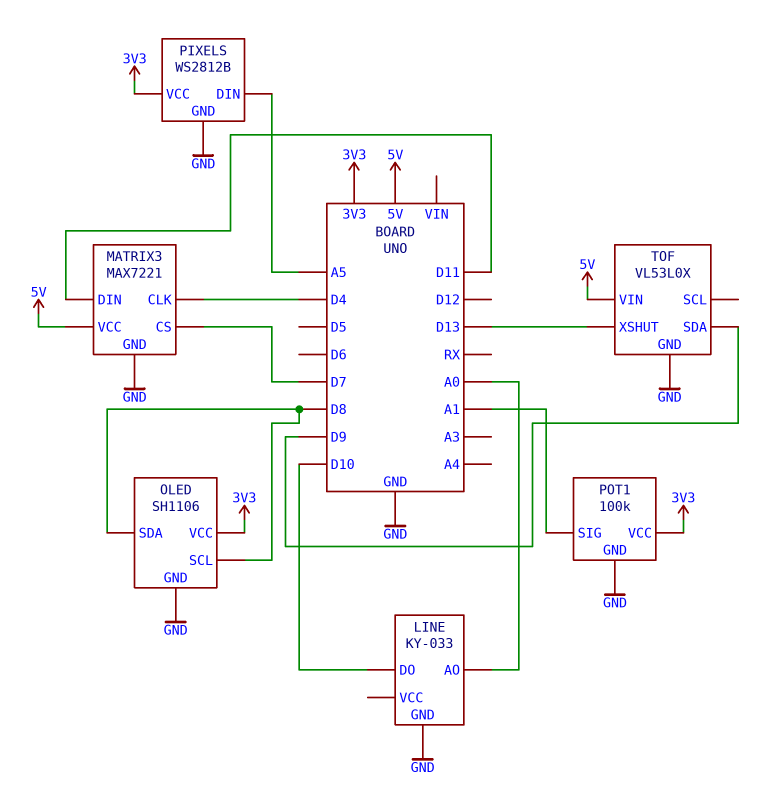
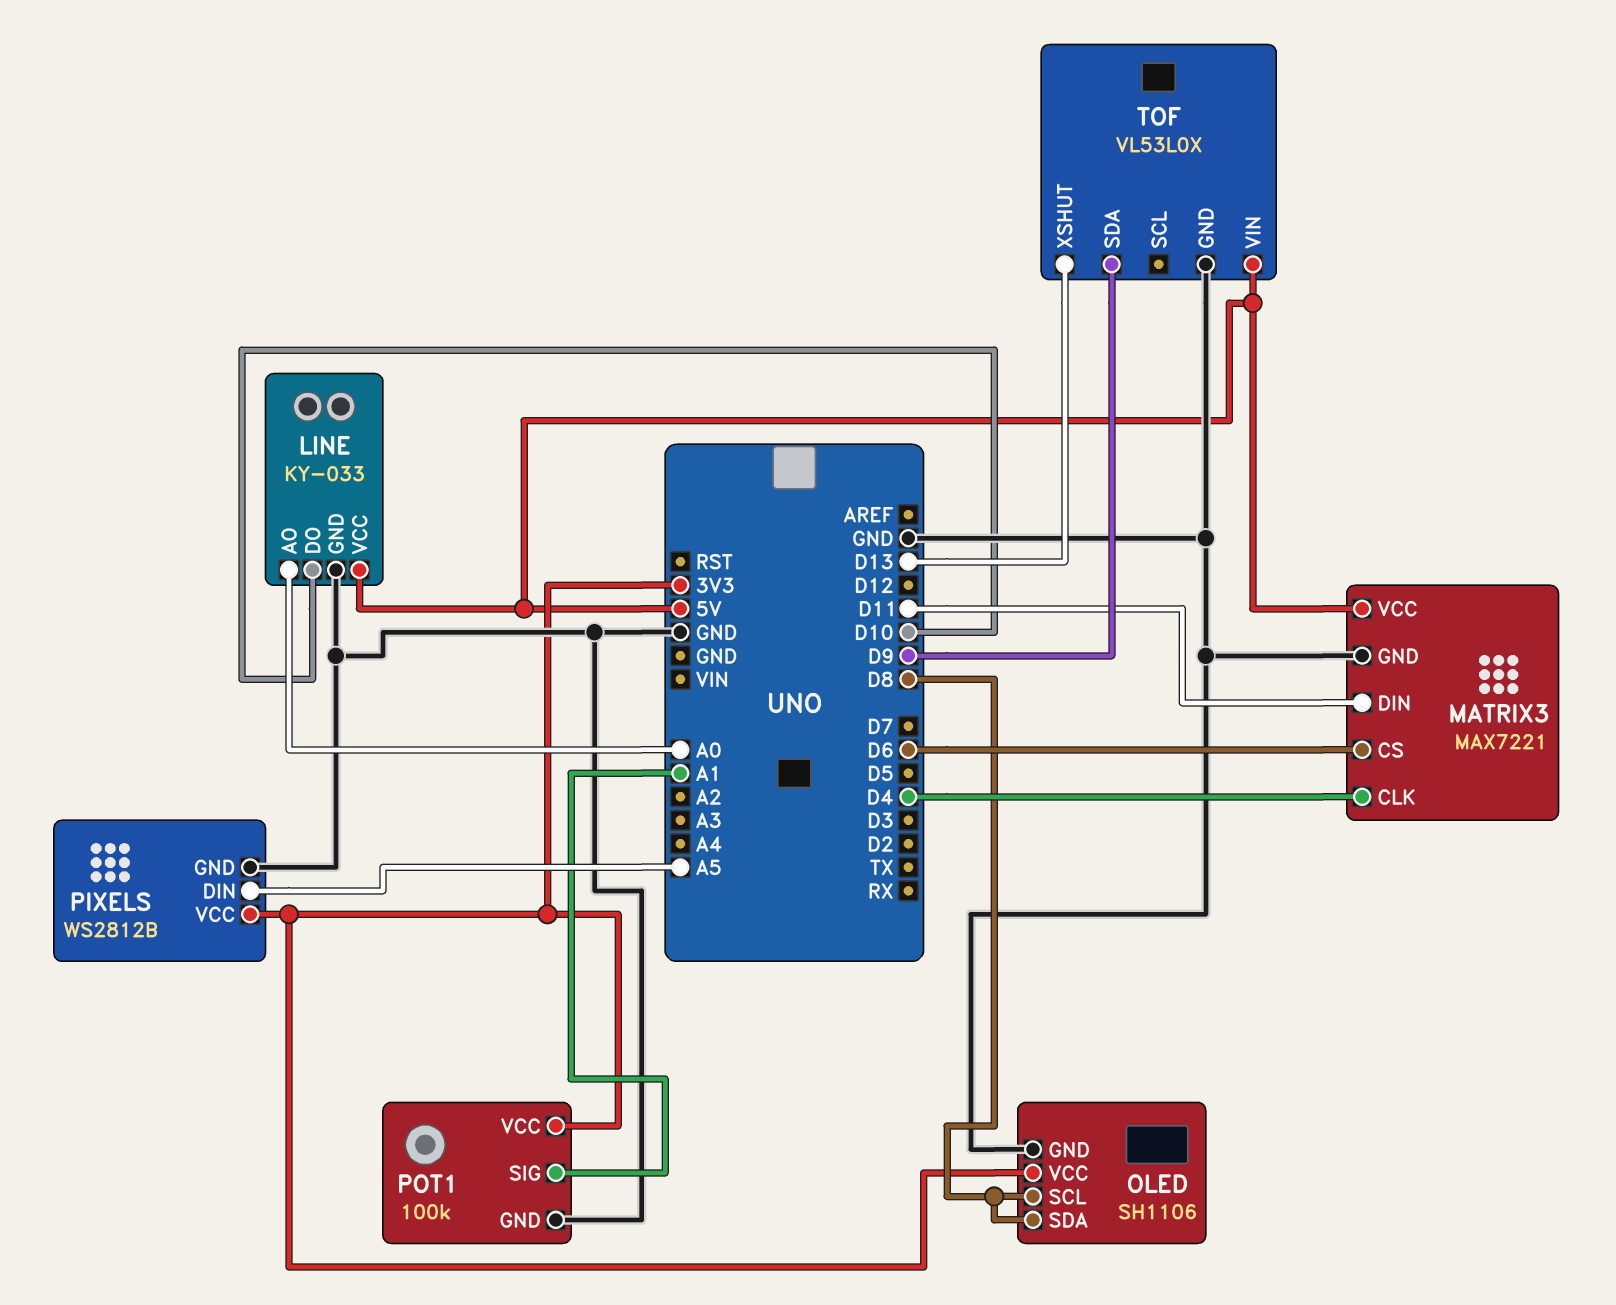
LINE pin VCC: none -> 5V
MATRIX3 pin CS: D7 -> D6

